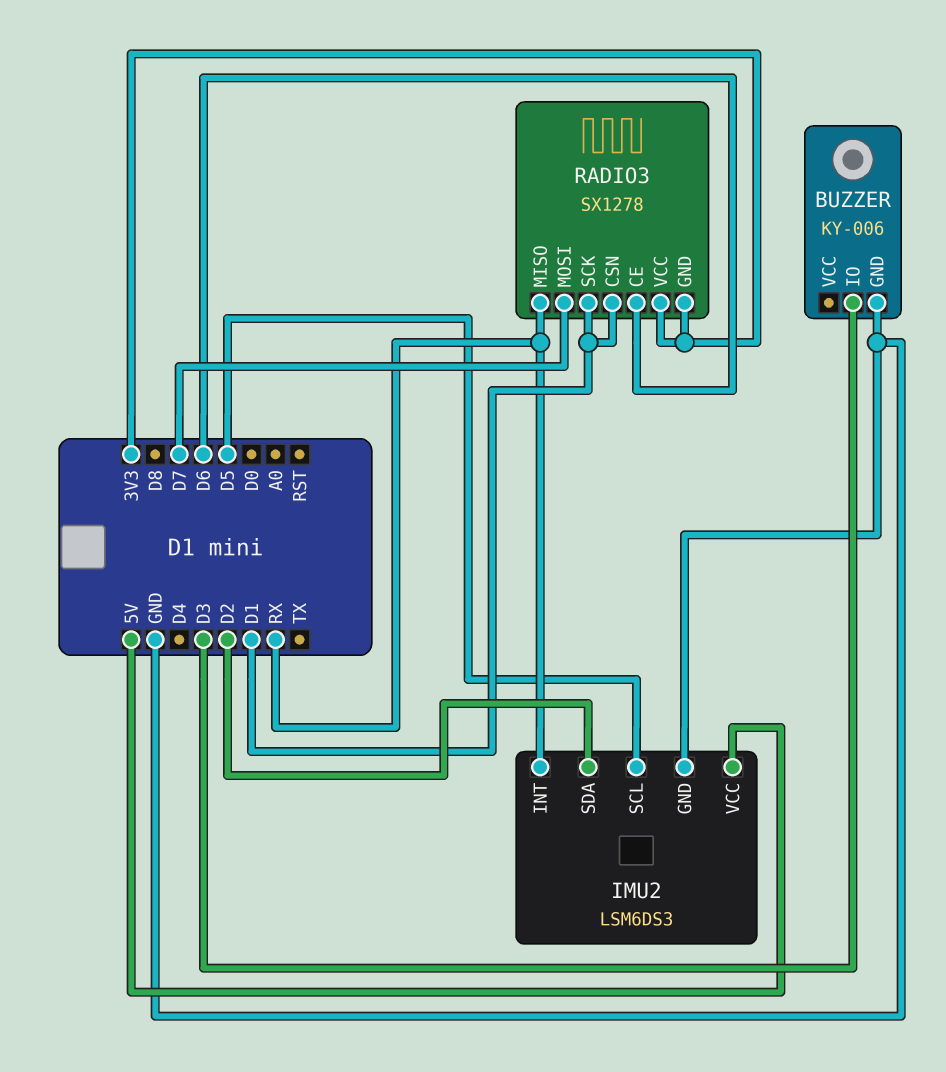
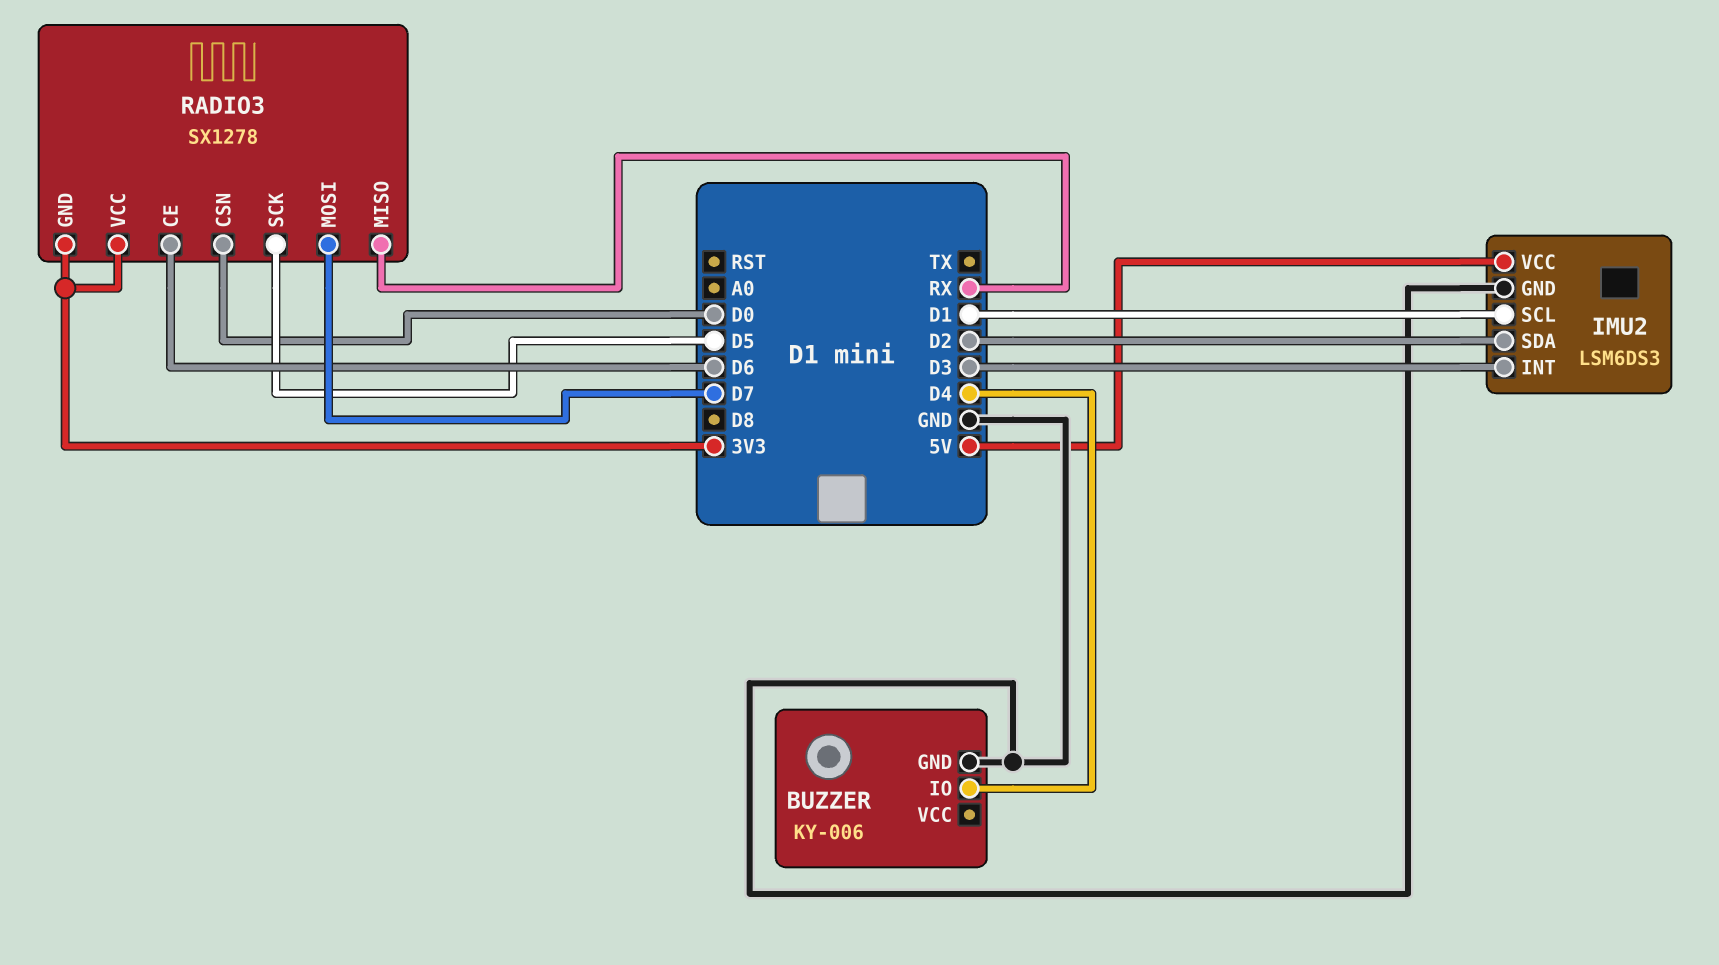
BUZZER pin IO: D3 -> D4
IMU2 pin INT: RX -> D3
IMU2 pin SCL: D5 -> D1
RADIO3 pin CSN: D1 -> D0
RADIO3 pin SCK: D1 -> D5

